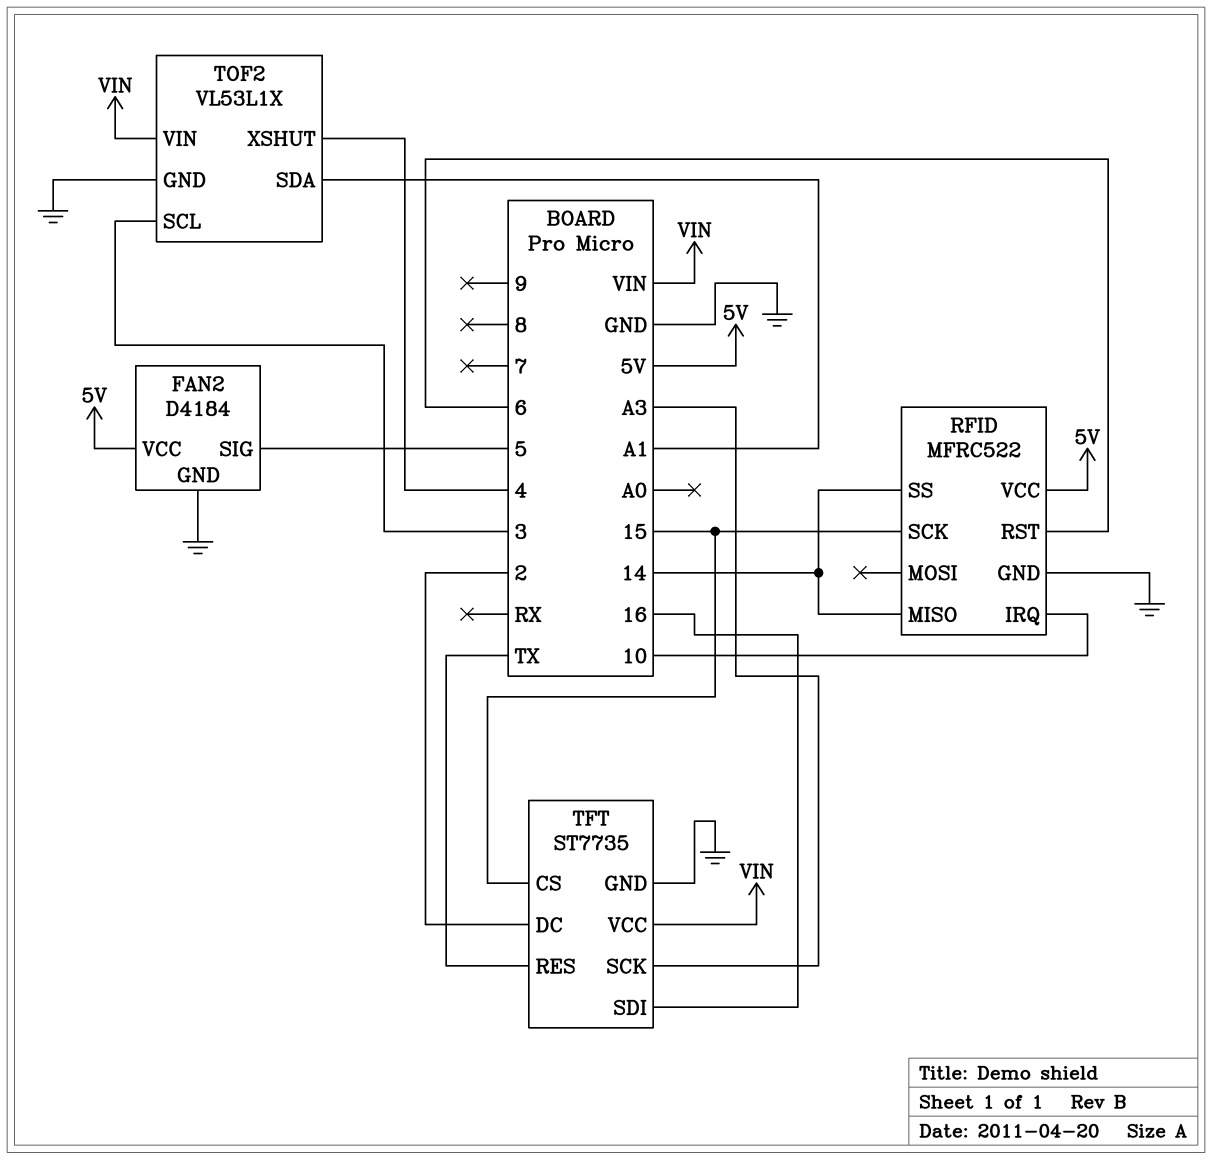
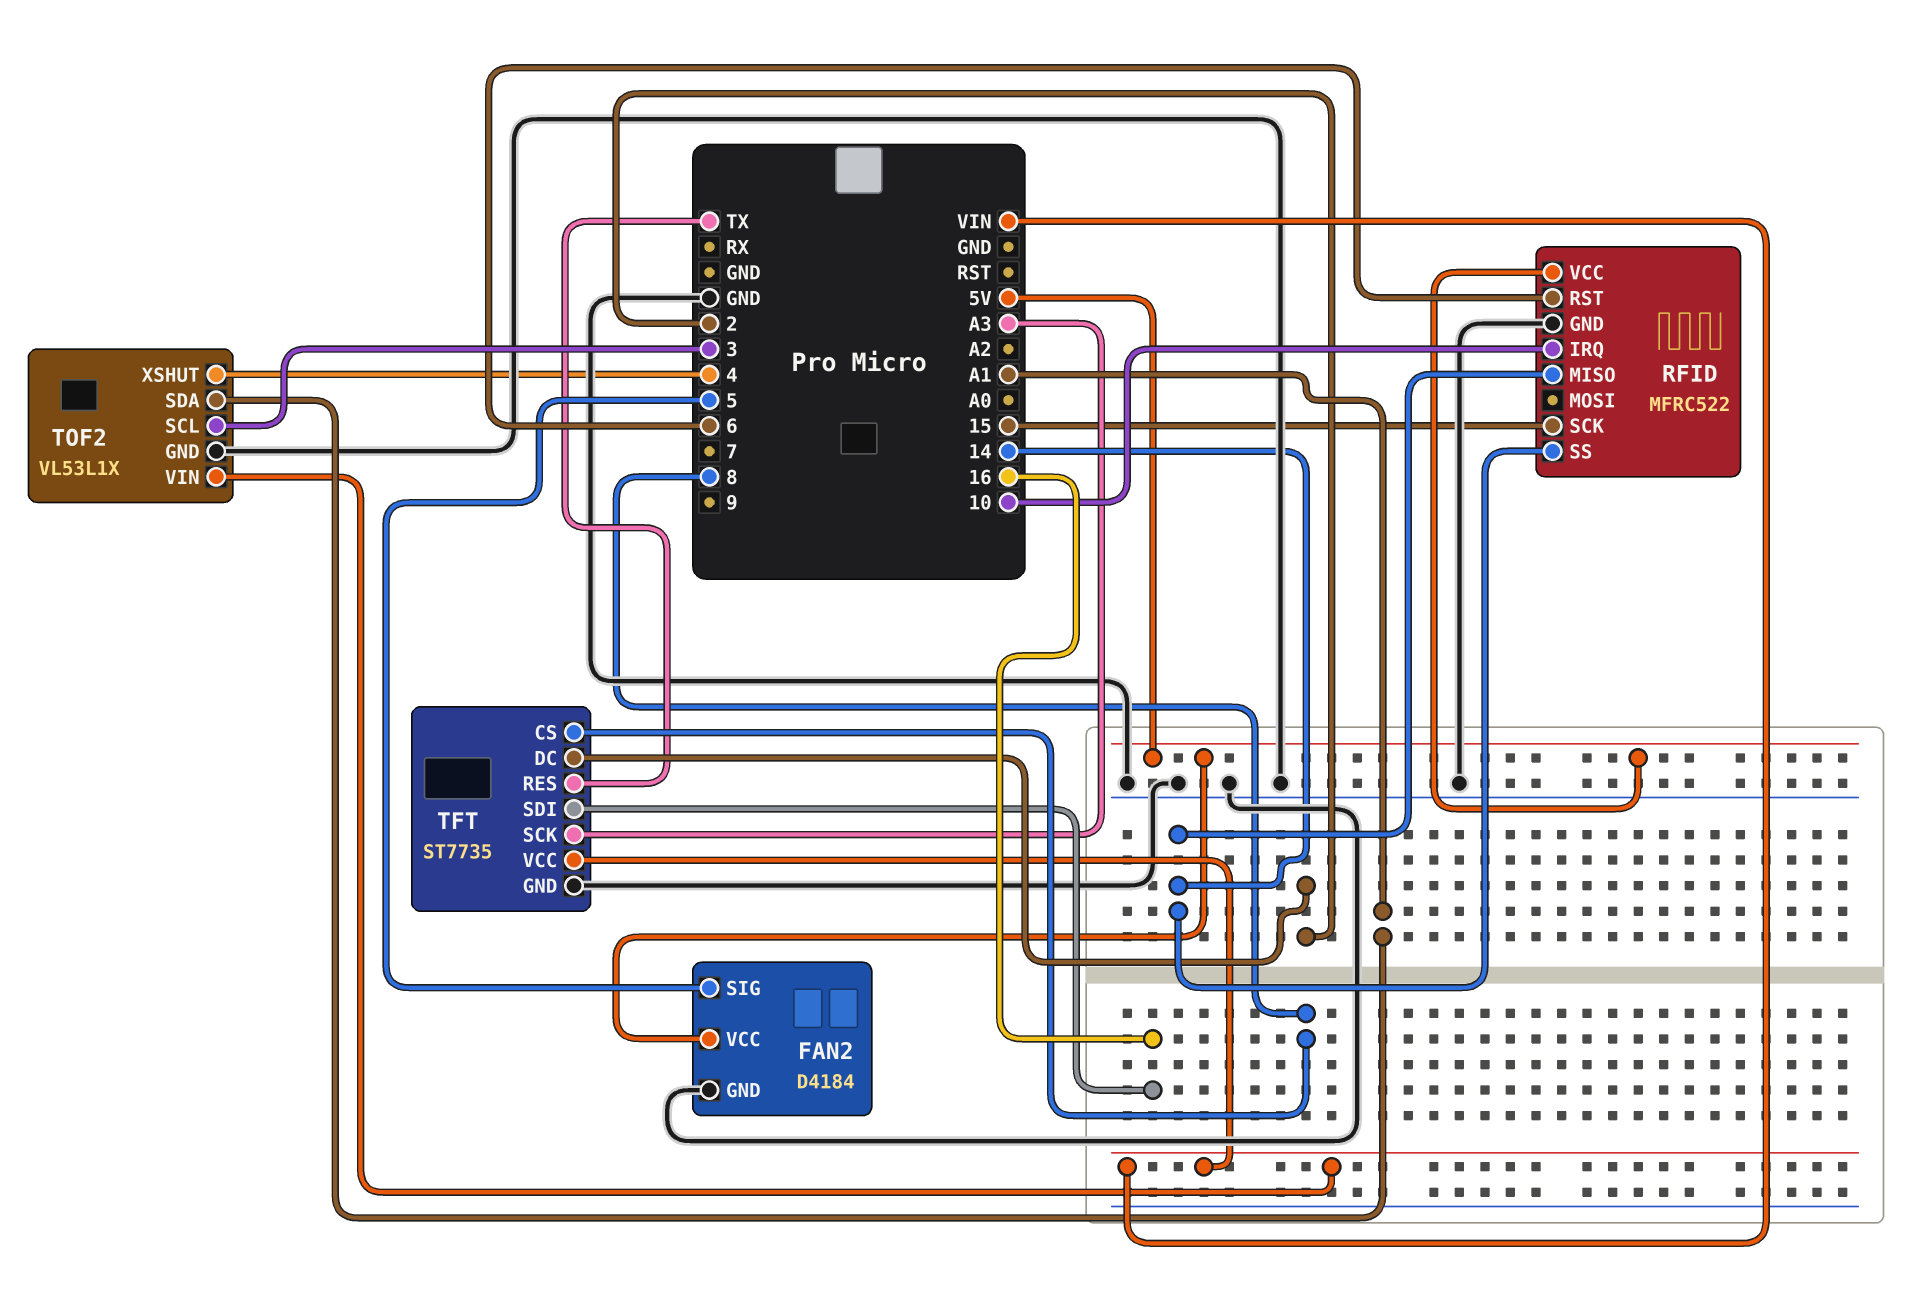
TFT pin CS: 15 -> 8

